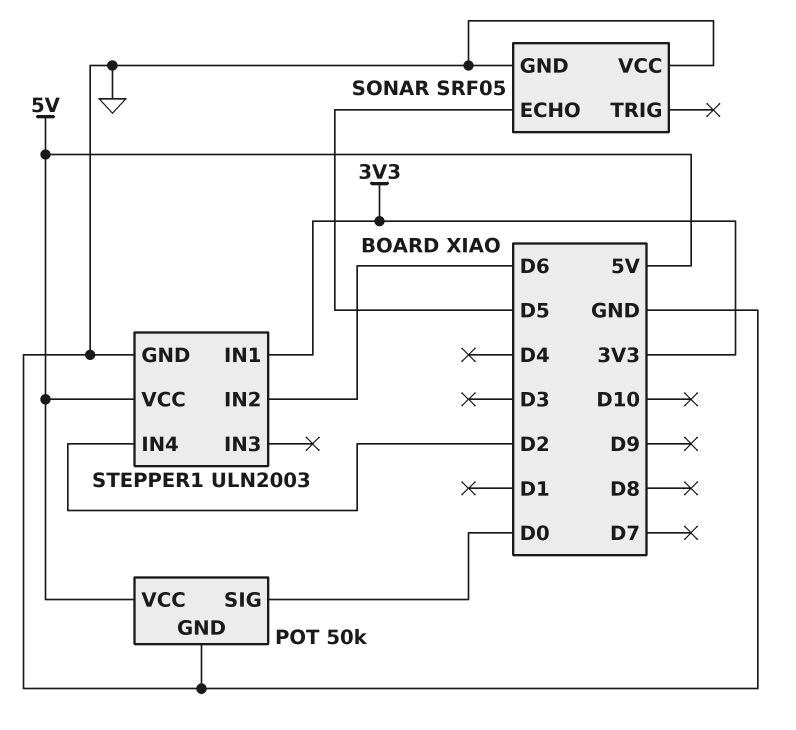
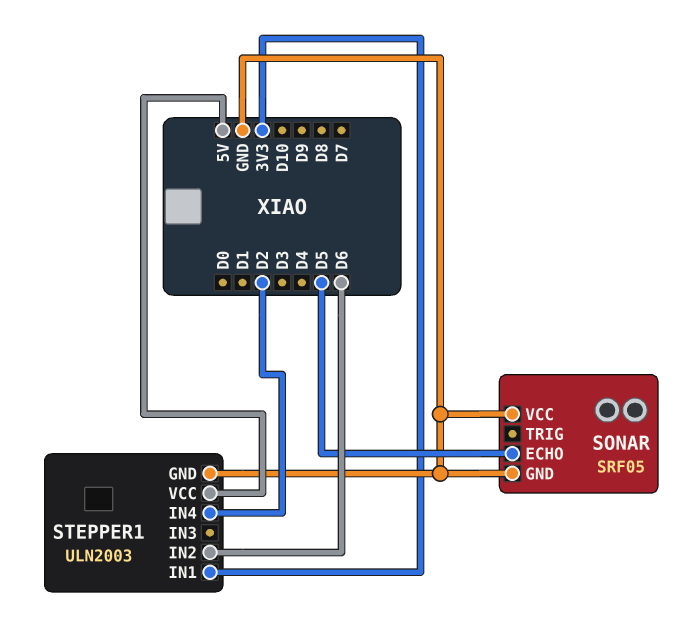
POT: 50k -> none
POT pin GND: GND -> none
POT pin SIG: D0 -> none
POT pin VCC: 5V -> none

